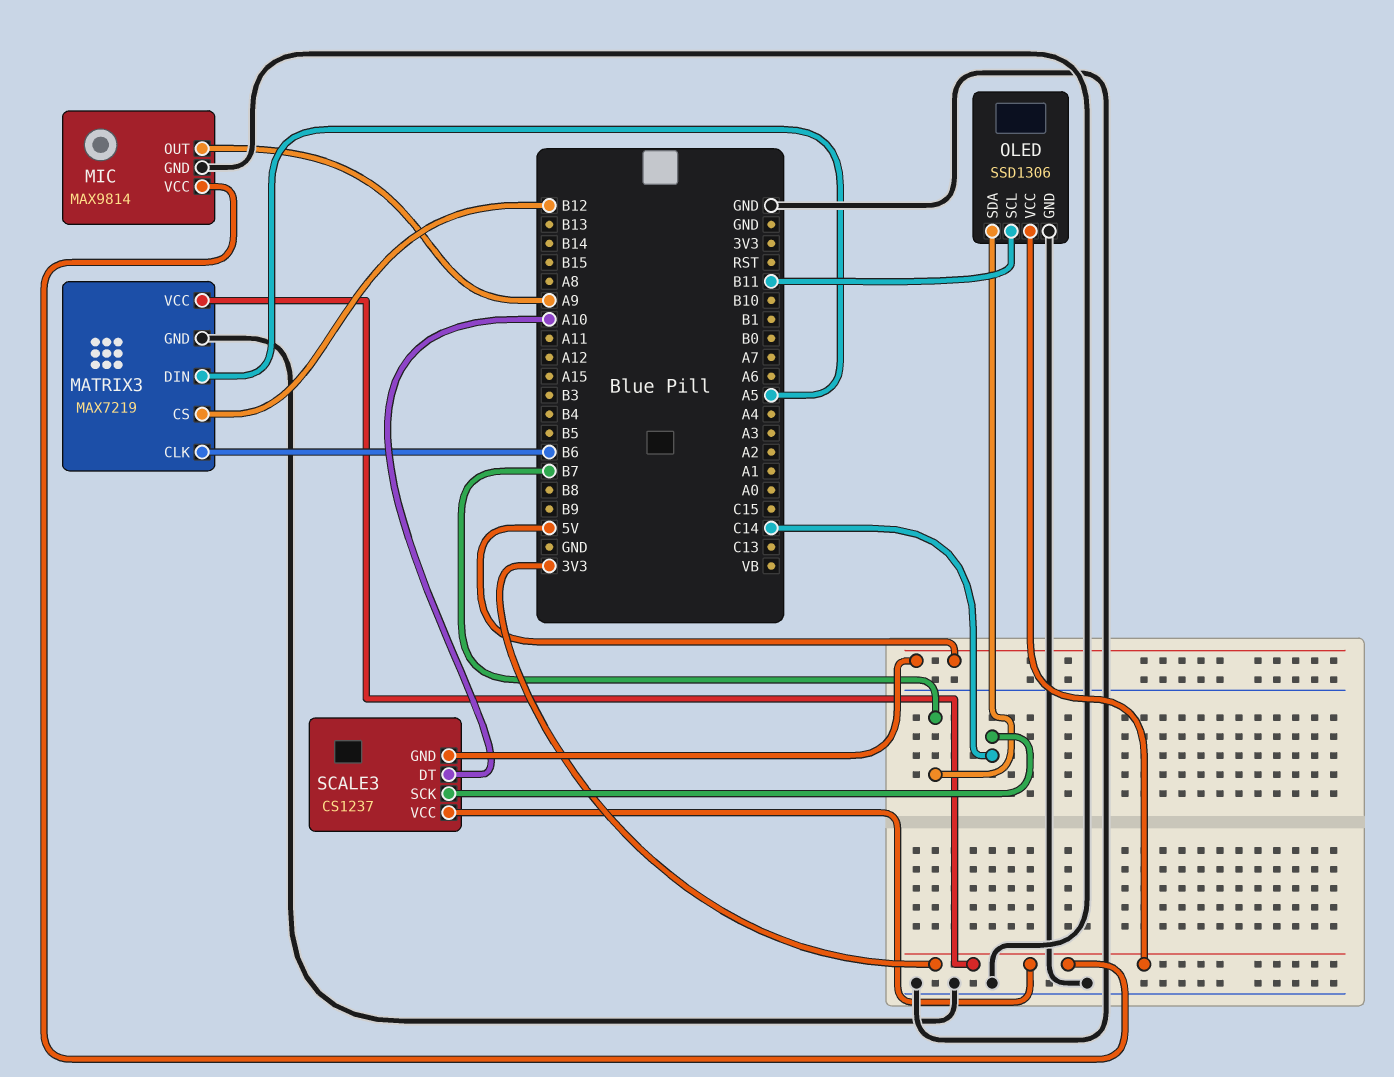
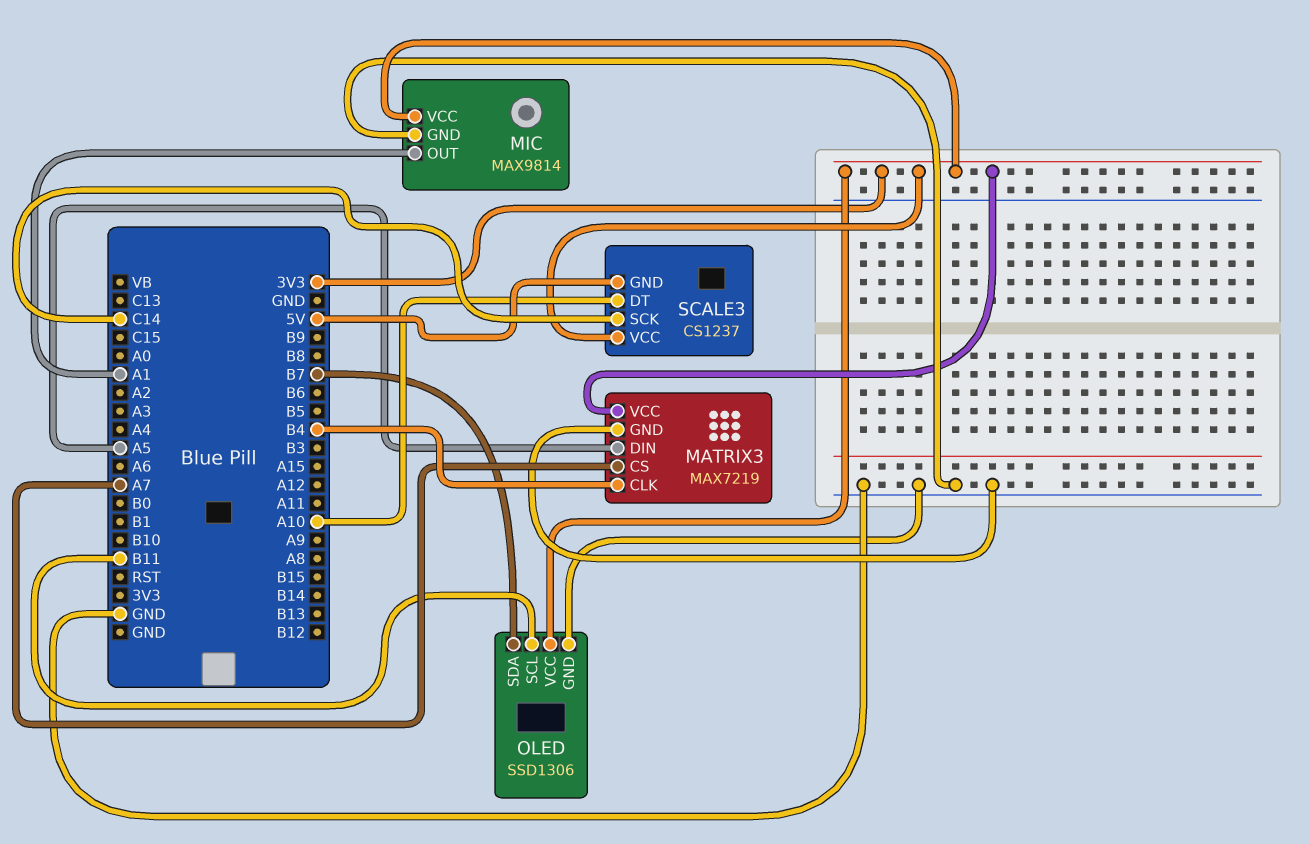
MATRIX3 pin CLK: B6 -> B4
MATRIX3 pin CS: B12 -> A7
MIC pin OUT: A9 -> A1

